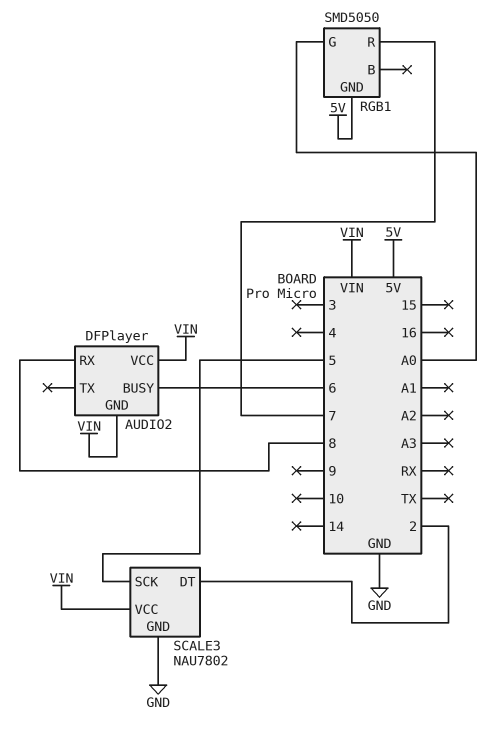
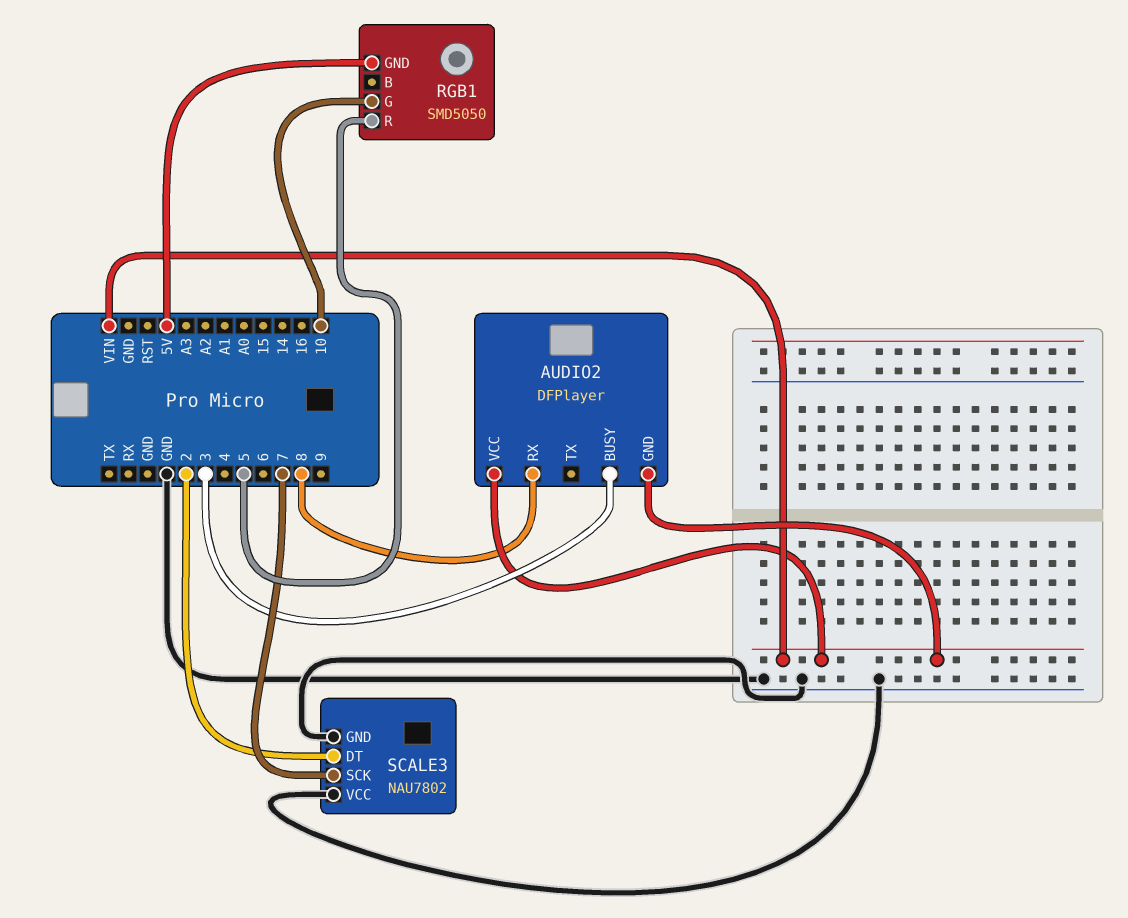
AUDIO2 pin BUSY: 6 -> 3
RGB1 pin G: A0 -> 10
RGB1 pin R: 7 -> 5
SCALE3 pin SCK: 5 -> 7
SCALE3 pin VCC: VIN -> GND

